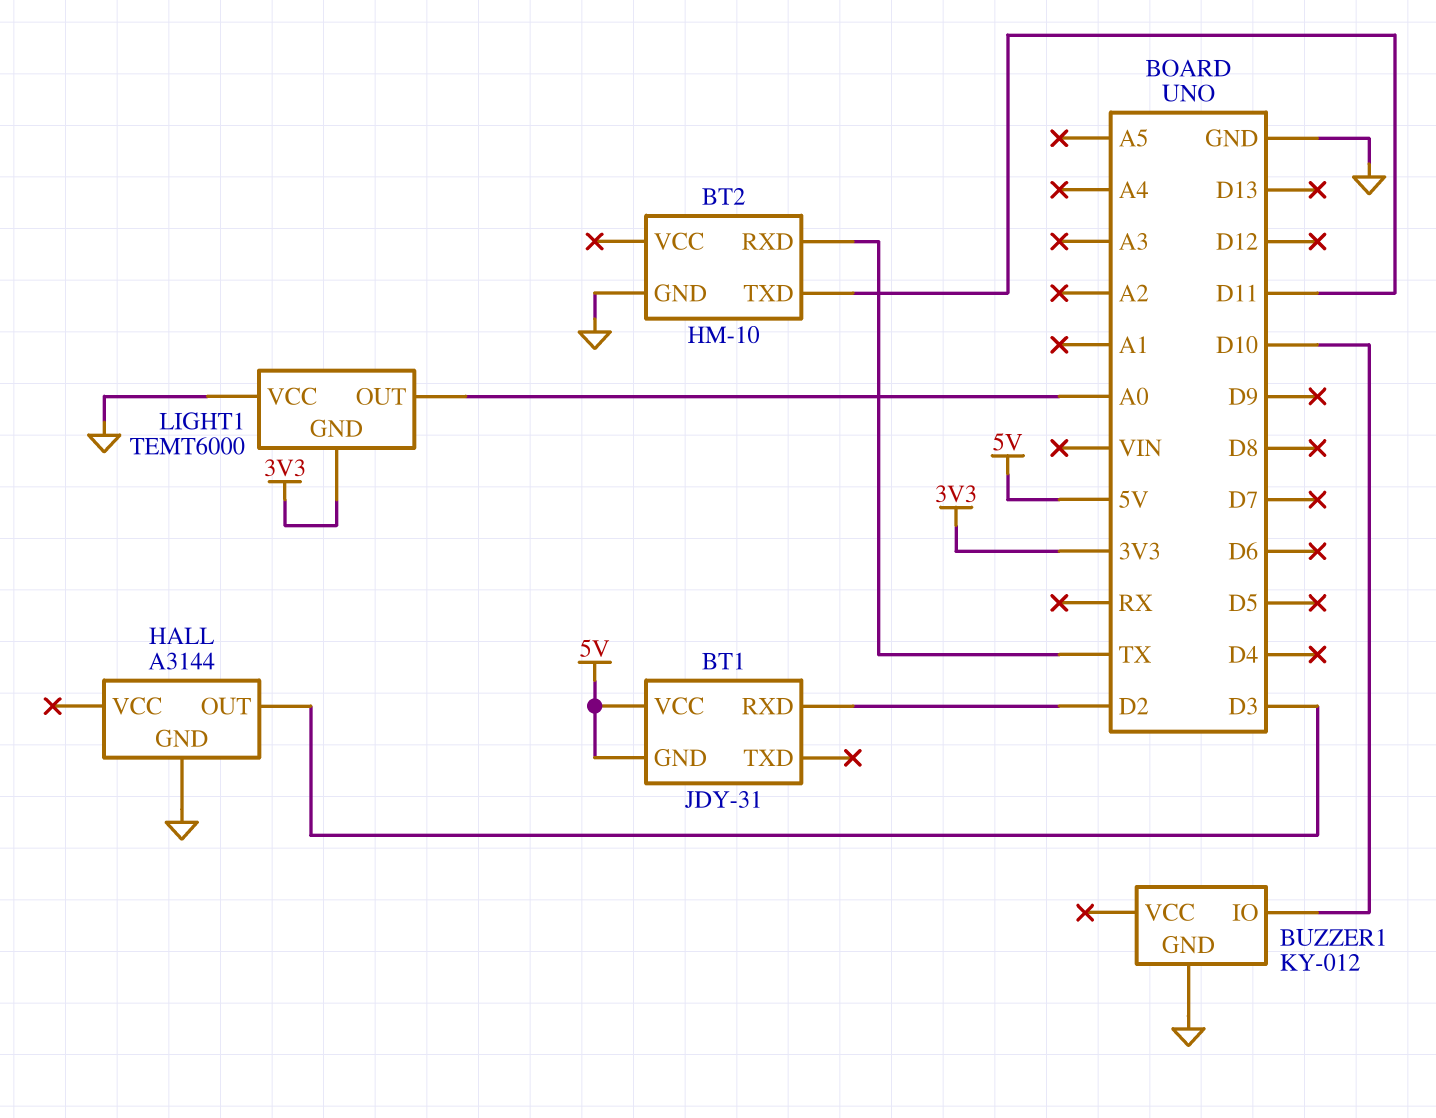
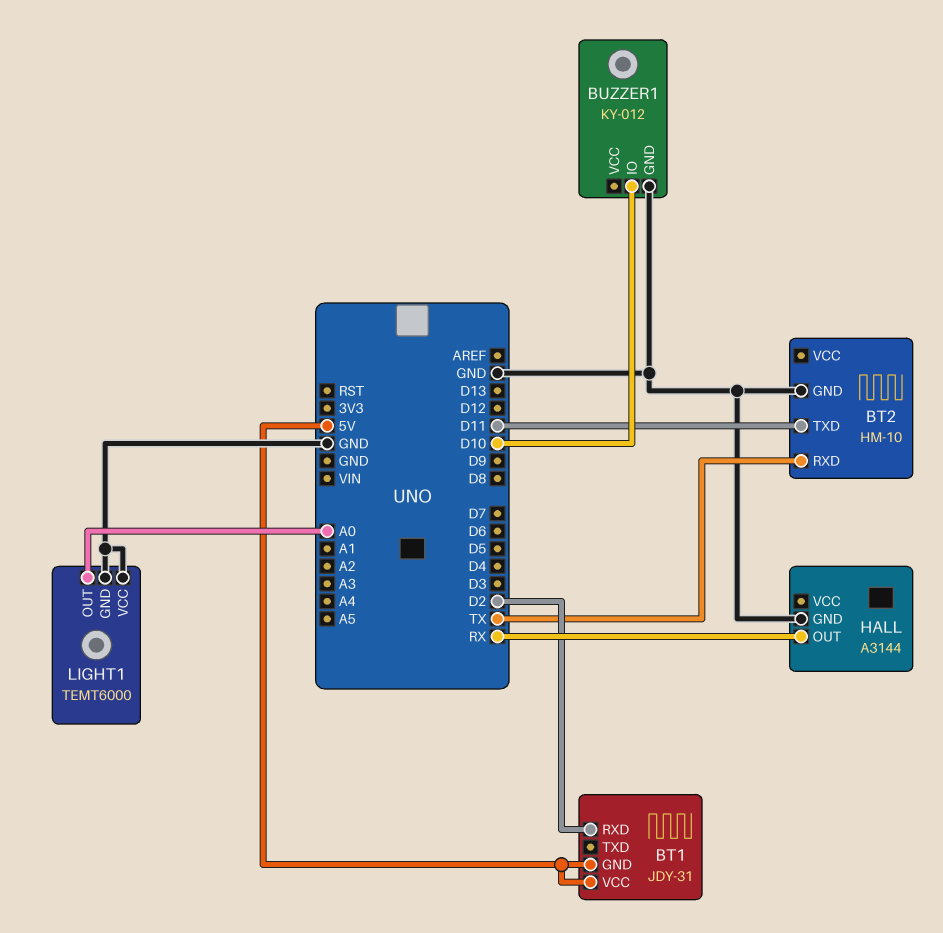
HALL pin OUT: D3 -> RX
LIGHT1 pin GND: 3V3 -> GND

